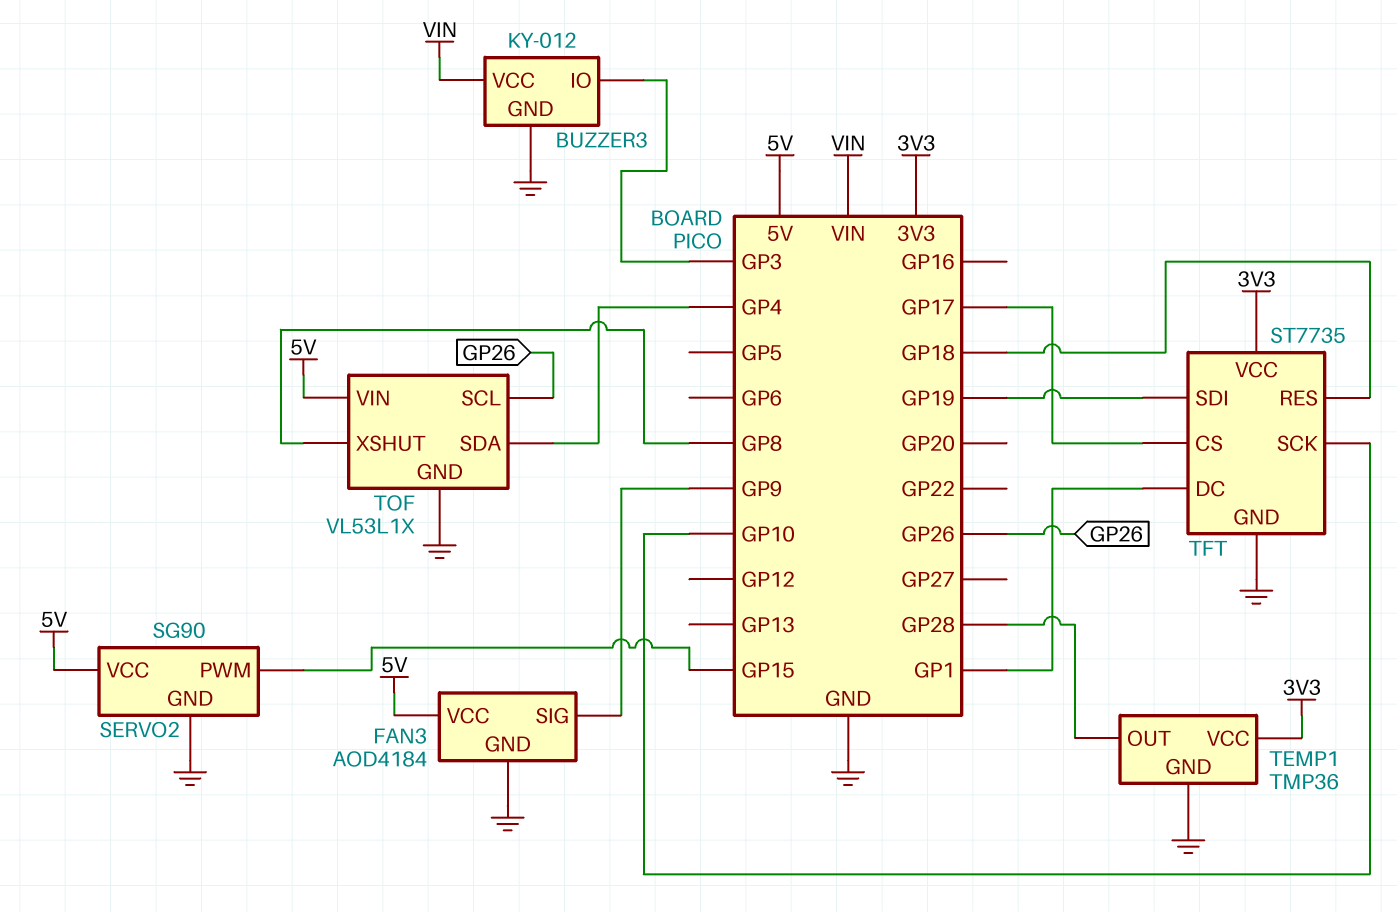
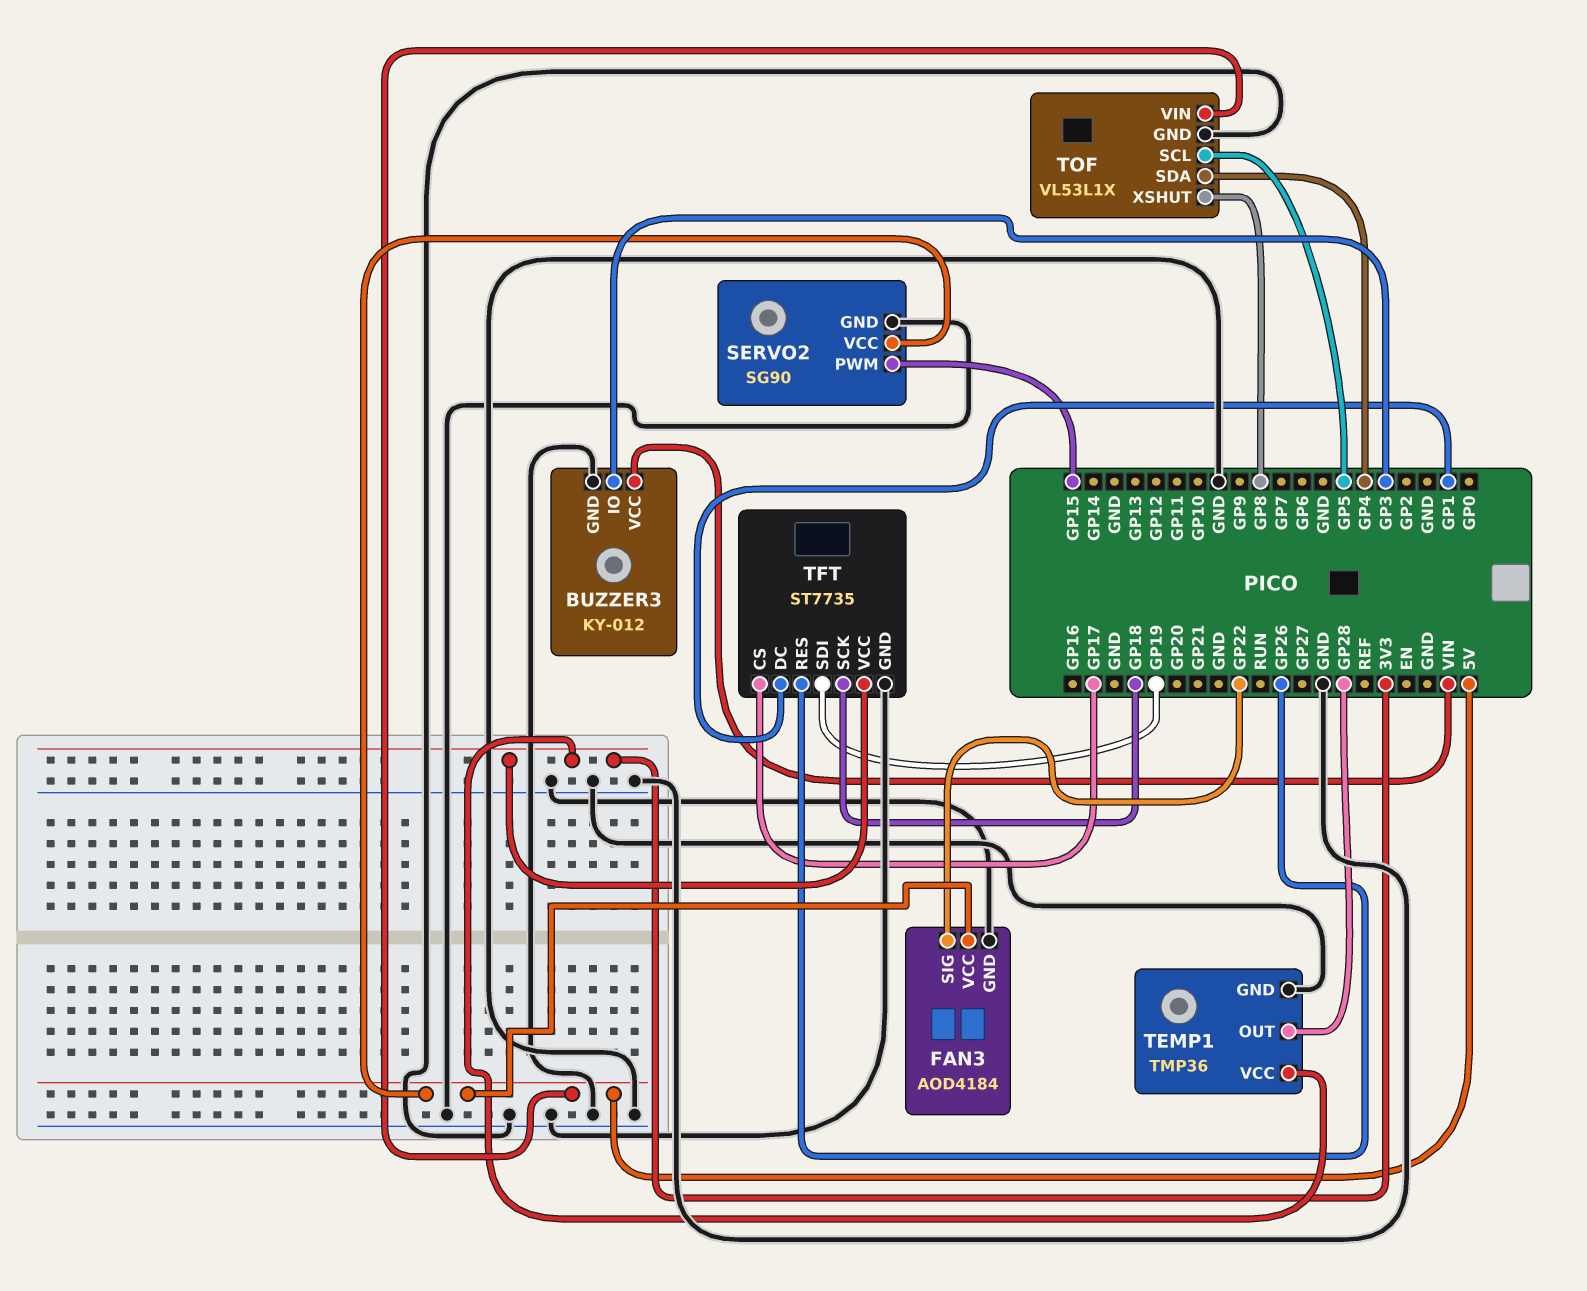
FAN3 pin SIG: GP9 -> GP22
TFT pin RES: GP18 -> GP26
TFT pin SCK: GP10 -> GP18
TOF pin SCL: GP26 -> GP5

